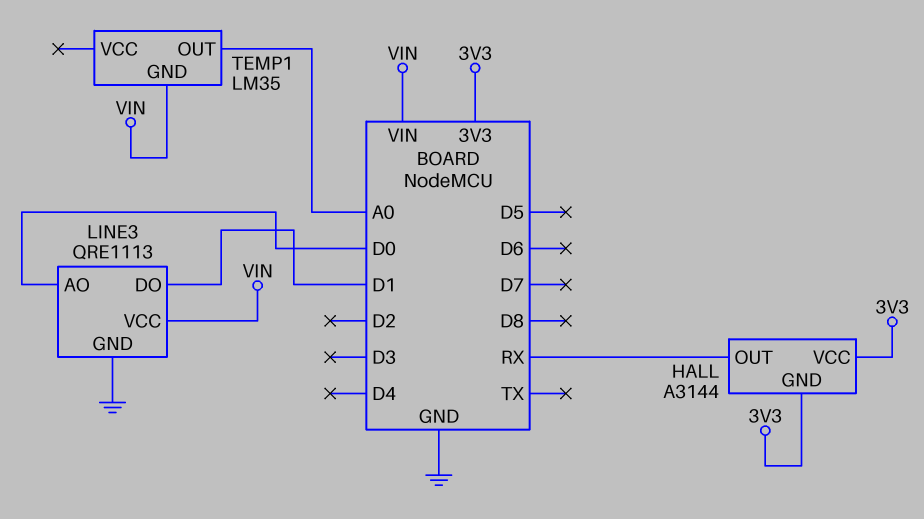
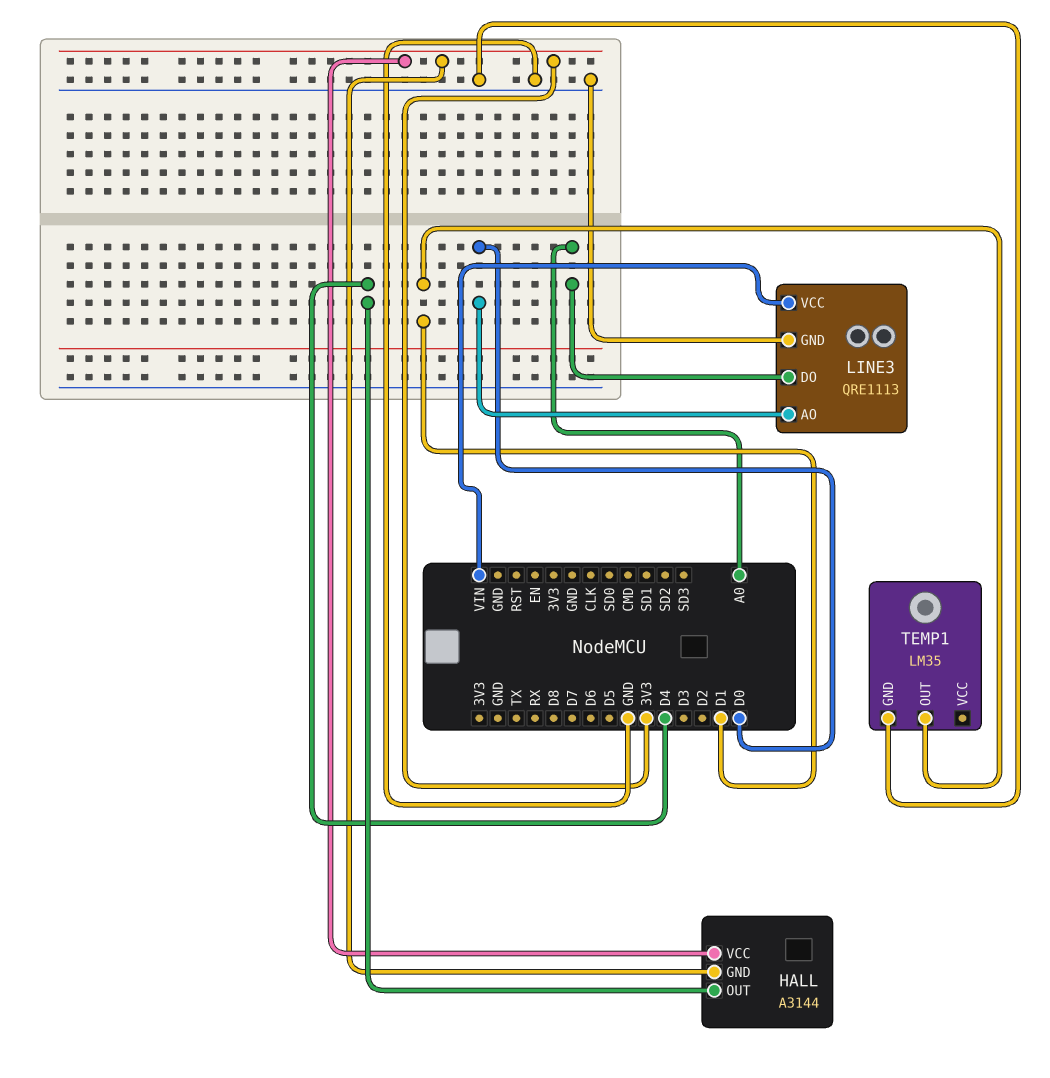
HALL pin OUT: RX -> D4
LINE3 pin DO: D1 -> A0
TEMP1 pin GND: VIN -> GND
TEMP1 pin OUT: A0 -> D1

